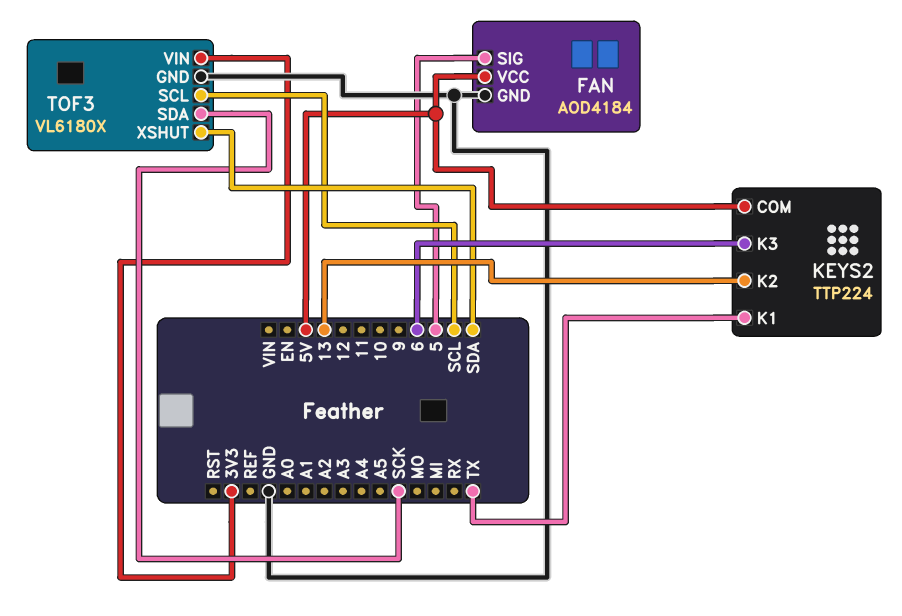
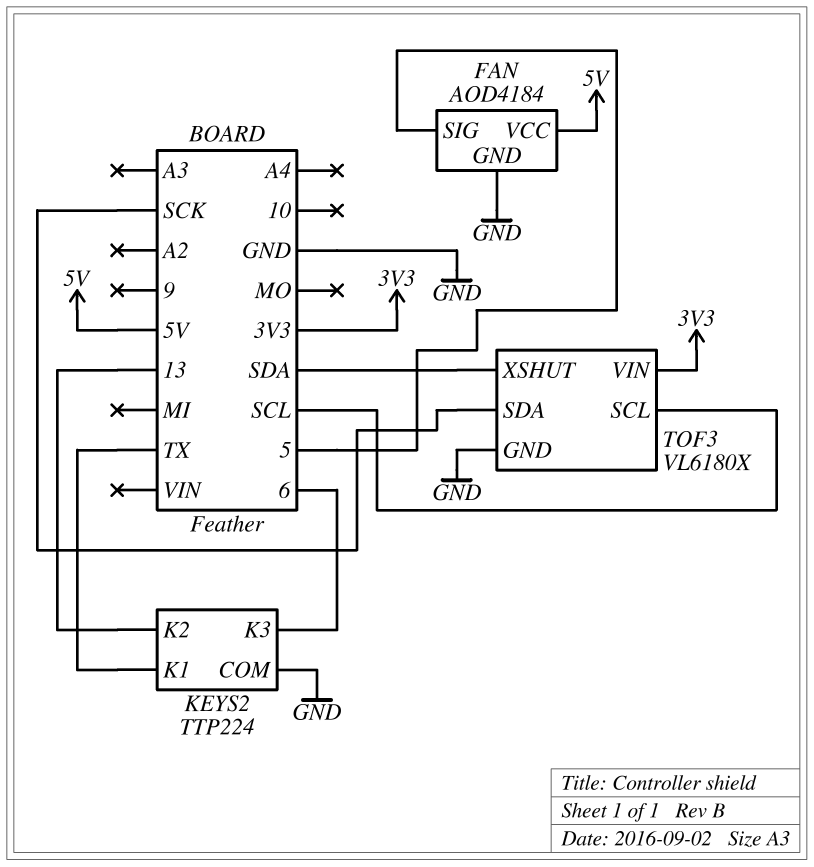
KEYS2 pin COM: 5V -> GND

